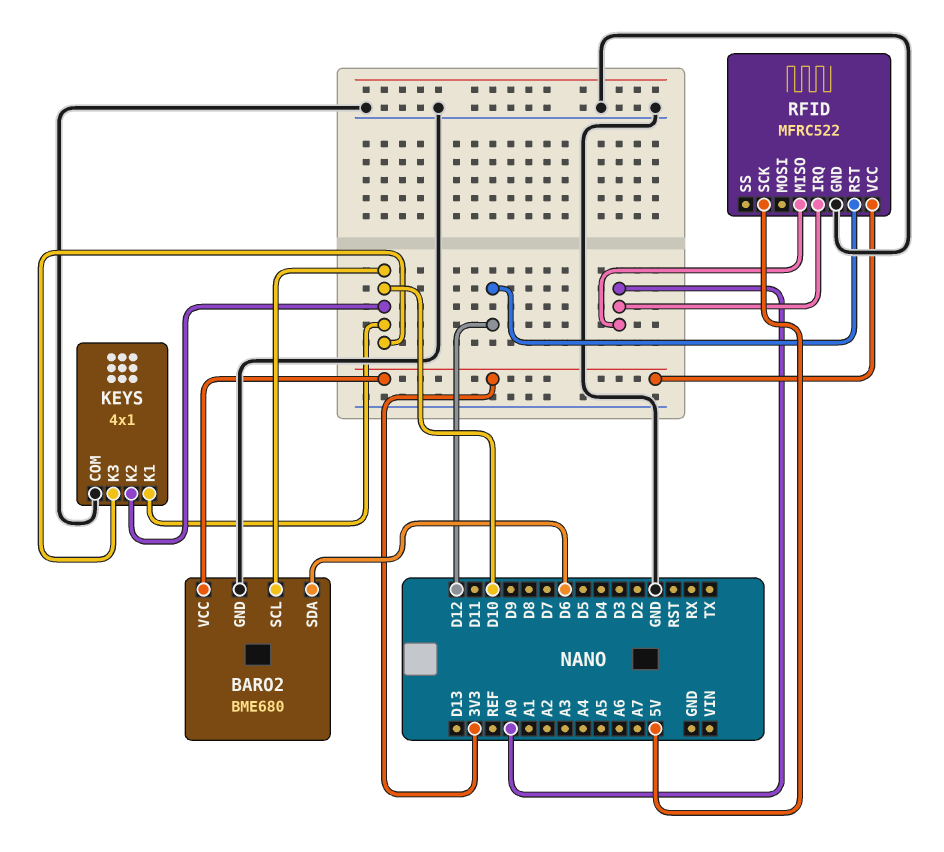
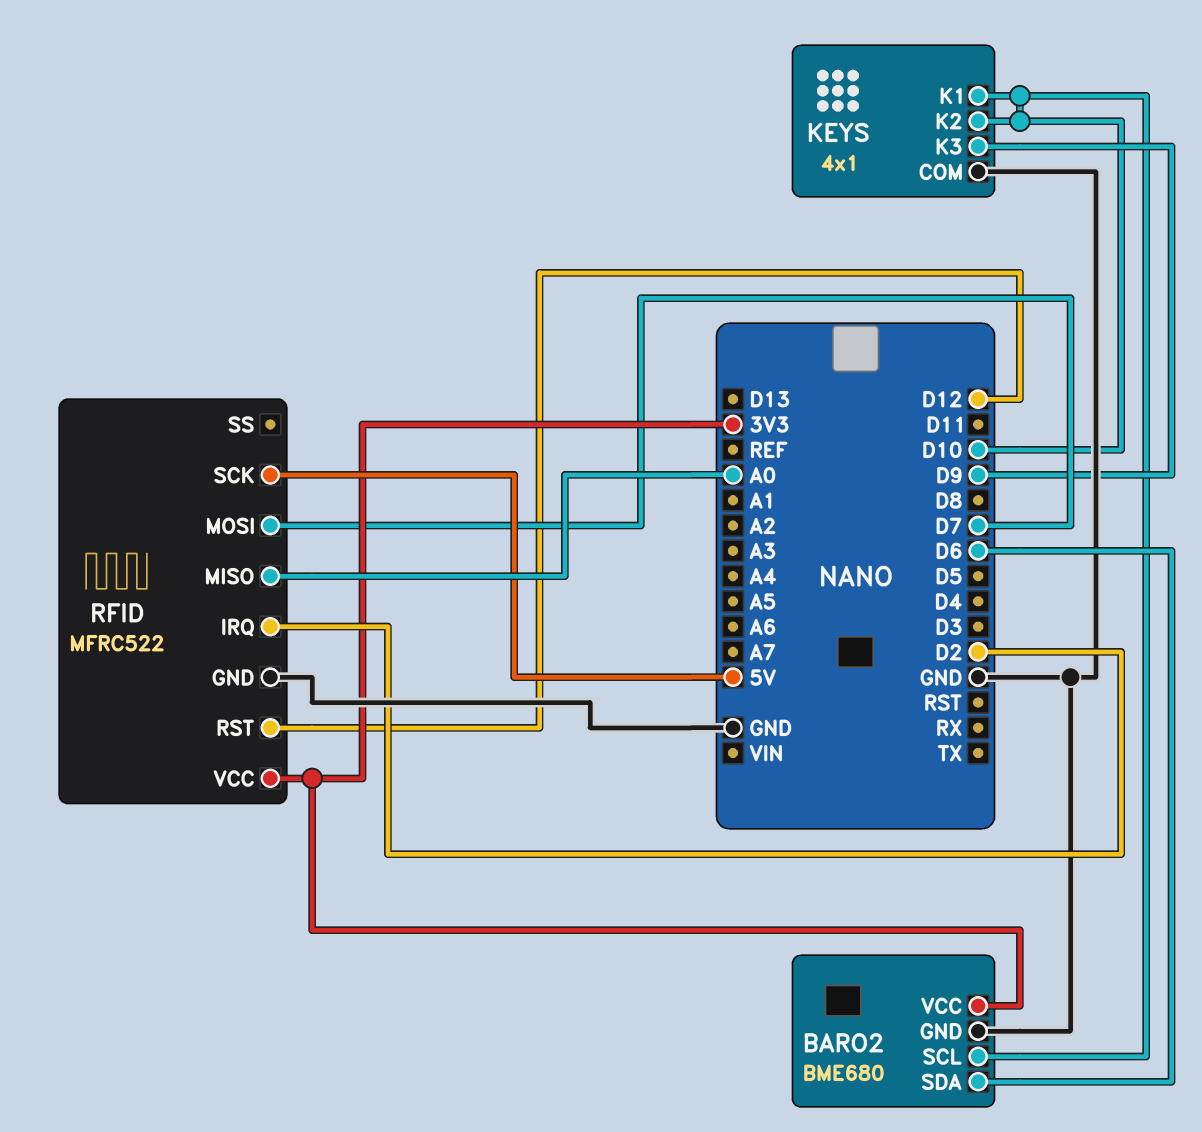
KEYS pin K3: D10 -> D9
RFID pin IRQ: A0 -> D2
RFID pin MOSI: none -> D7

